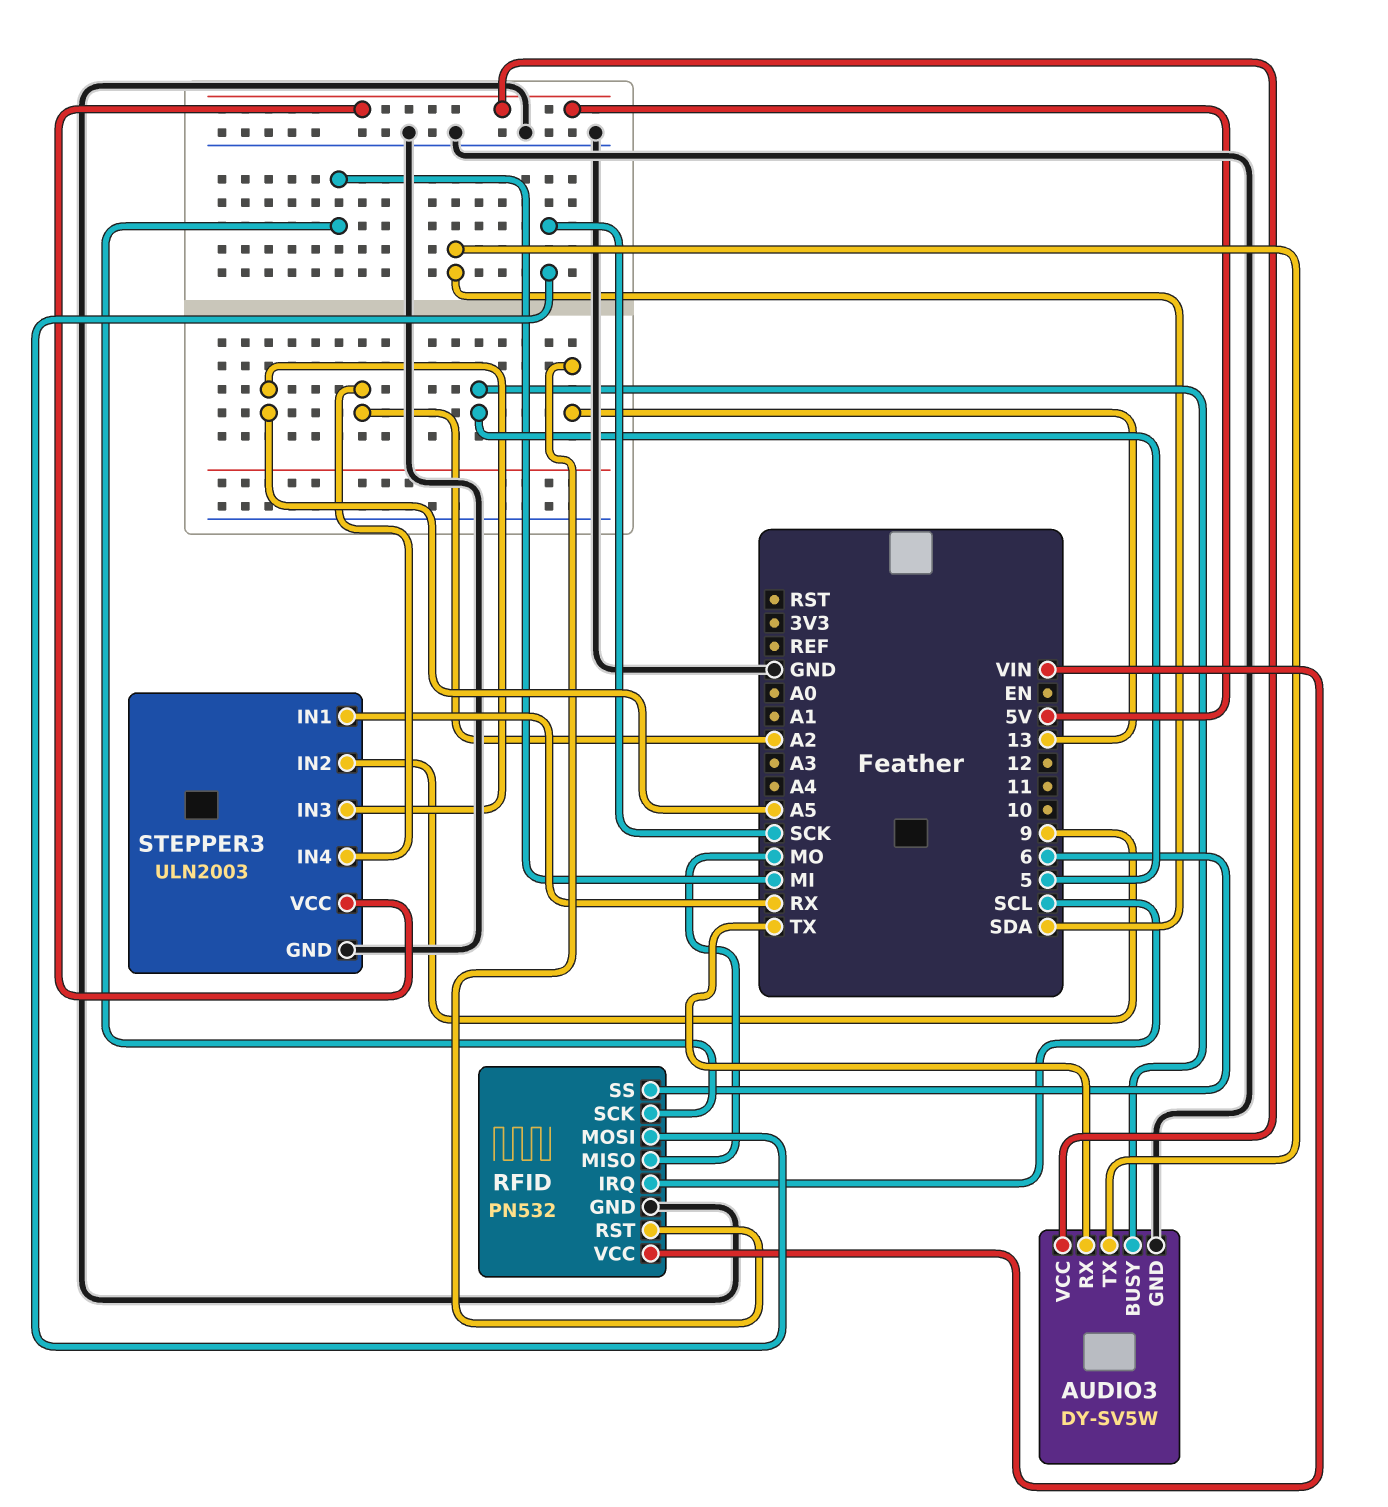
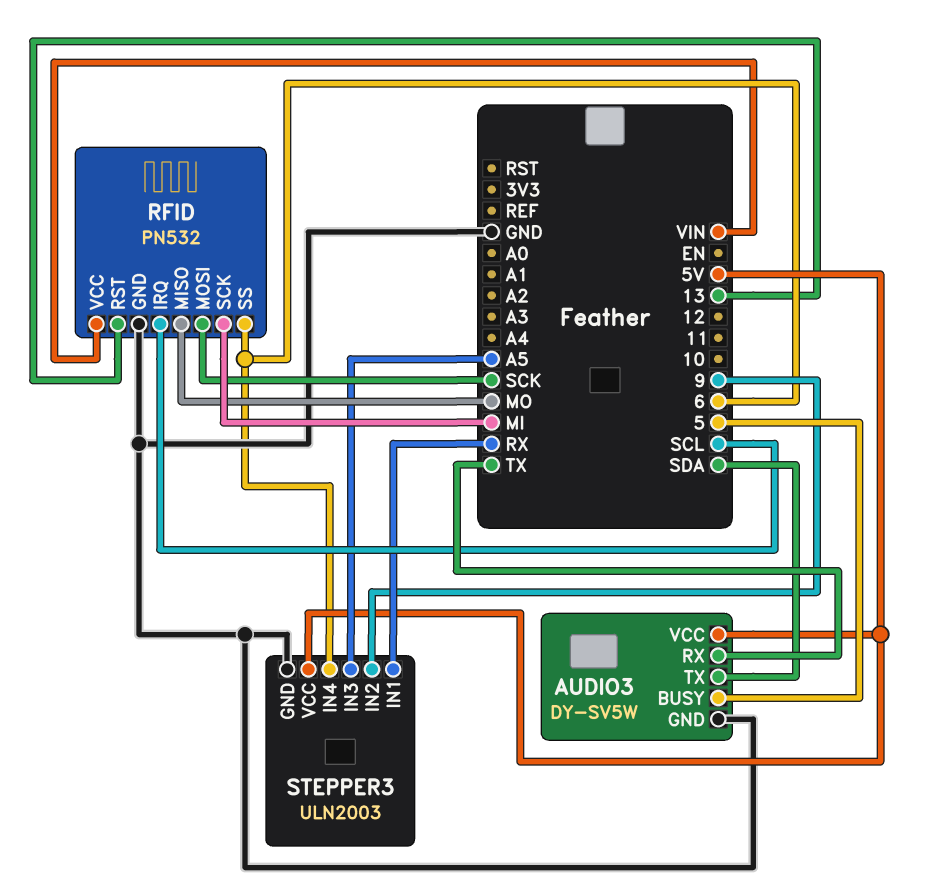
STEPPER3 pin IN4: A2 -> 6

